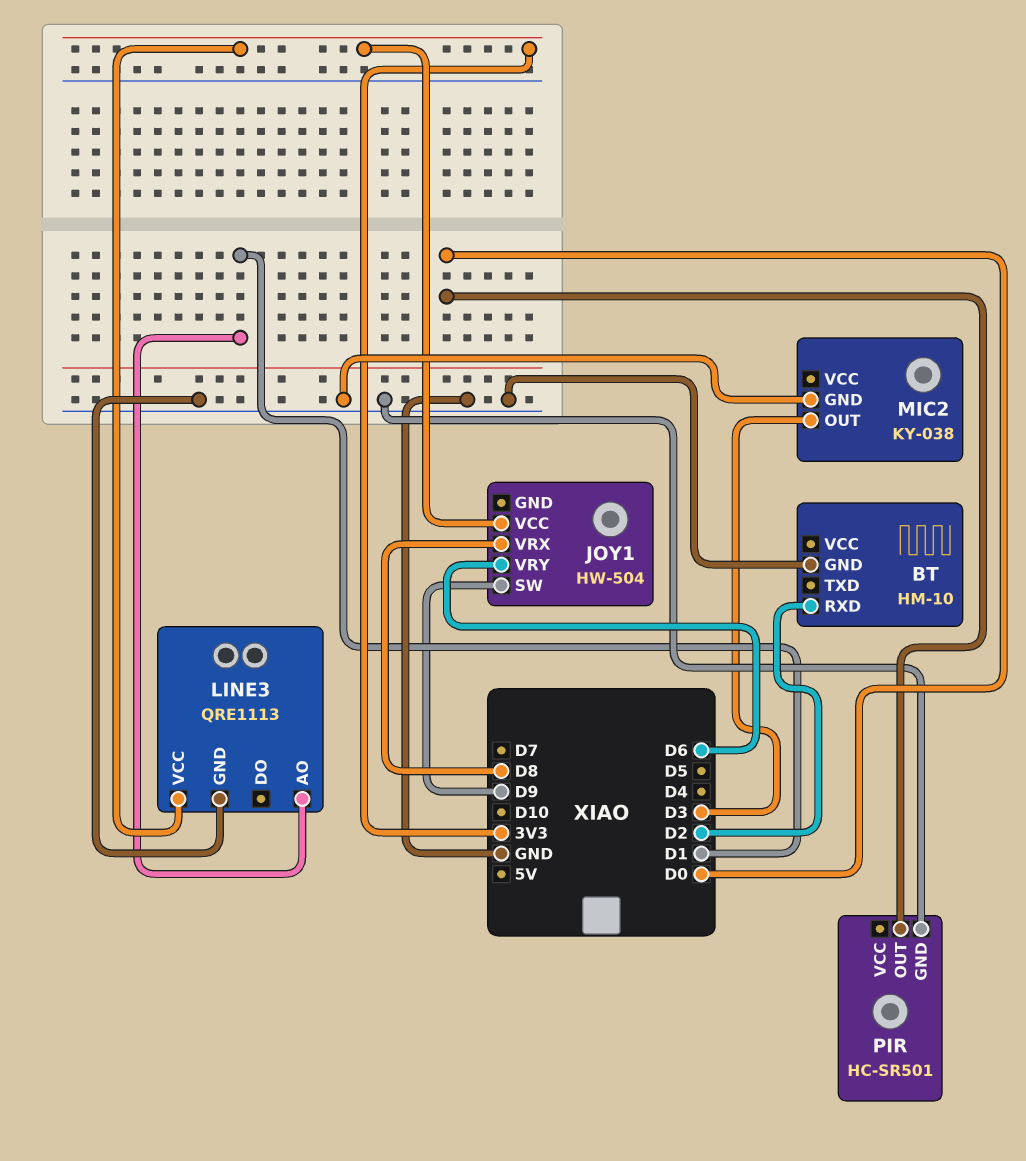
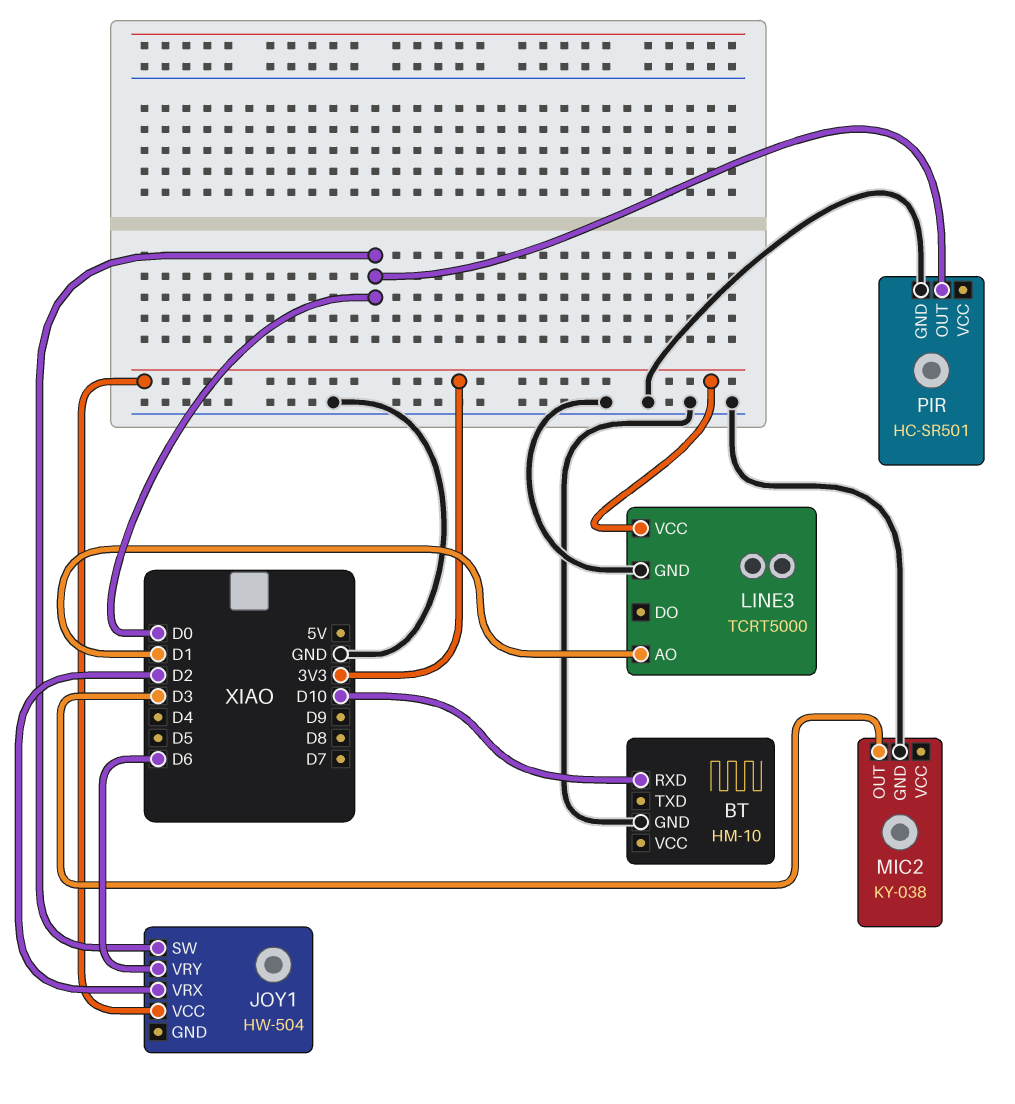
BT pin RXD: D2 -> D10
JOY1 pin SW: D9 -> D0
JOY1 pin VRX: D8 -> D2
LINE3: QRE1113 -> TCRT5000

